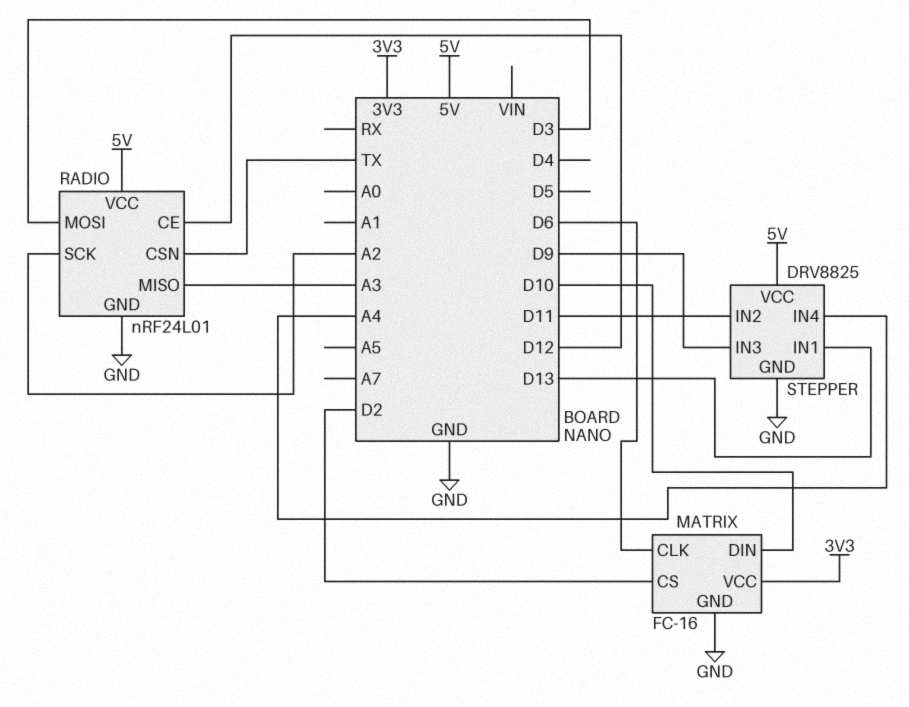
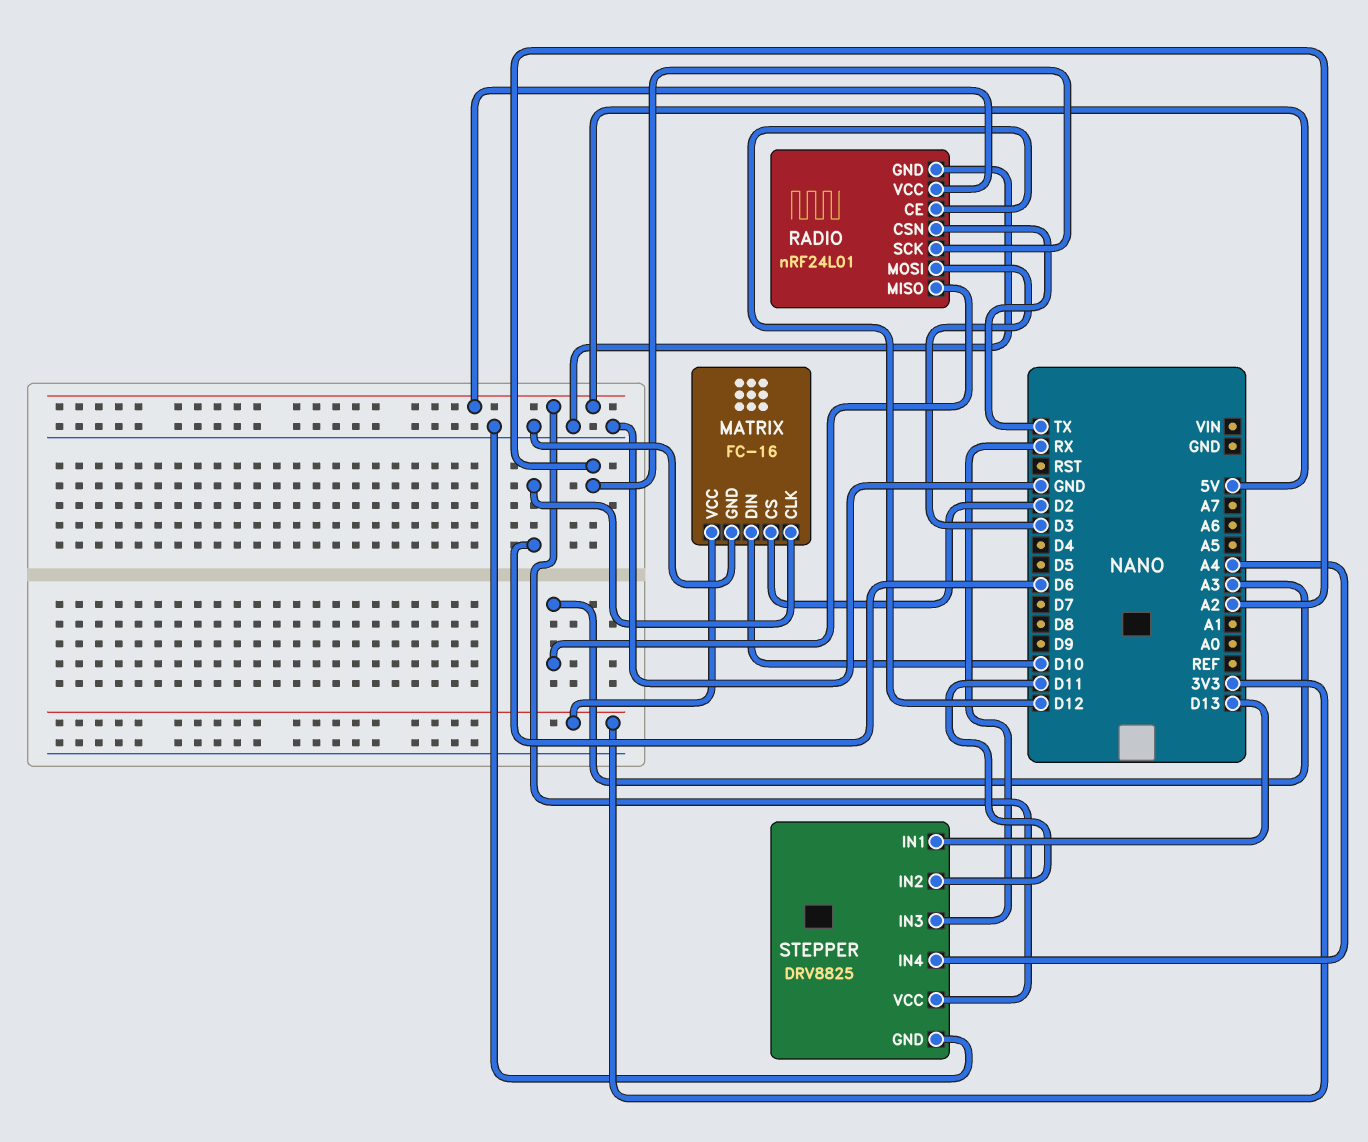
STEPPER pin IN3: D9 -> RX

